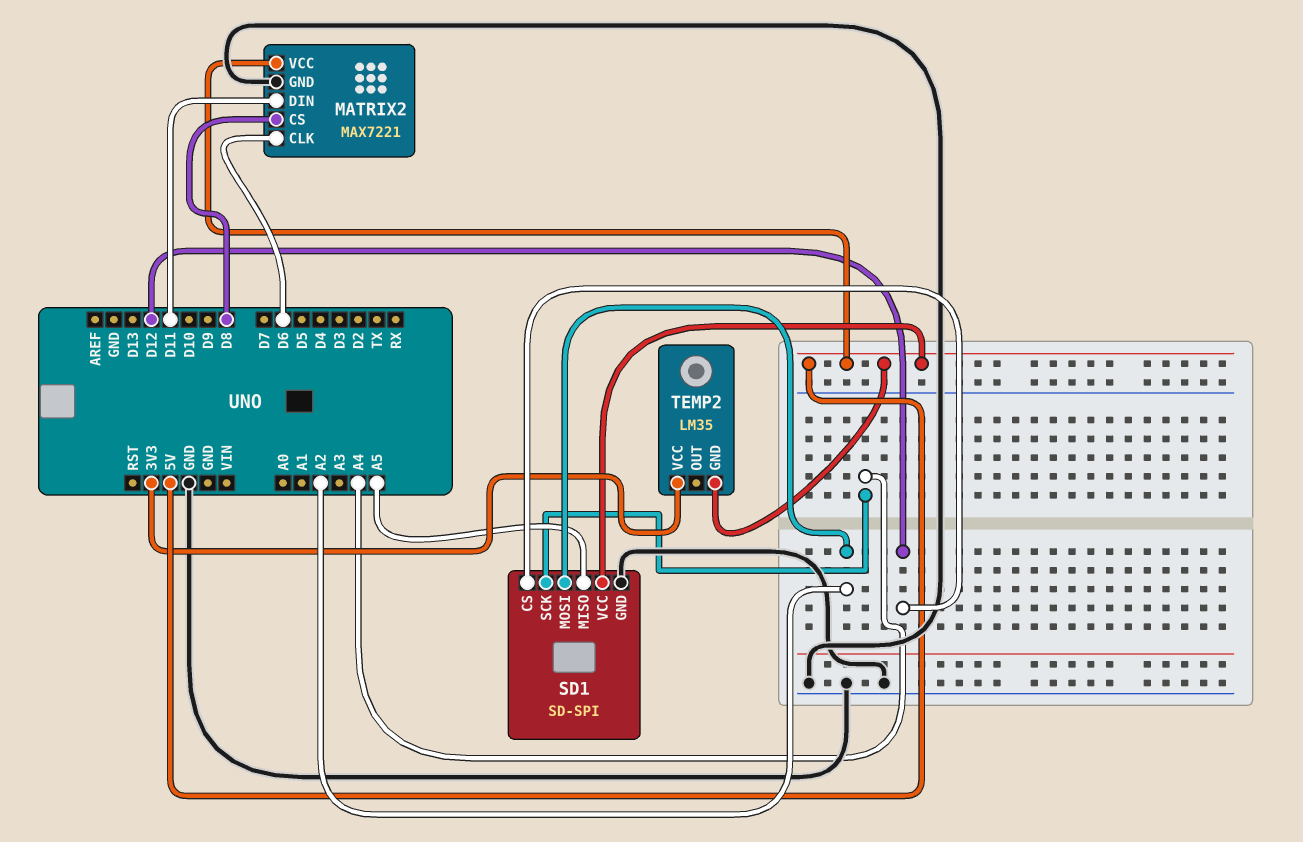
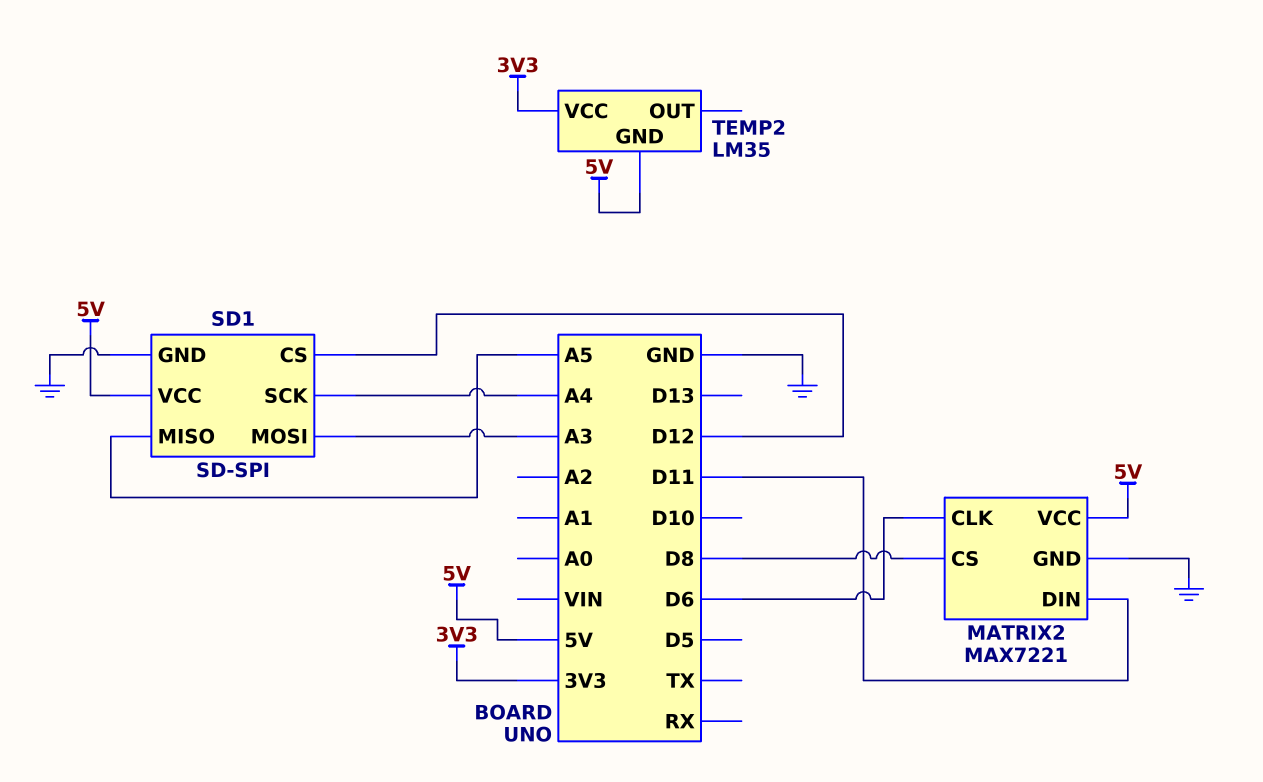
SD1 pin MOSI: A2 -> A3

